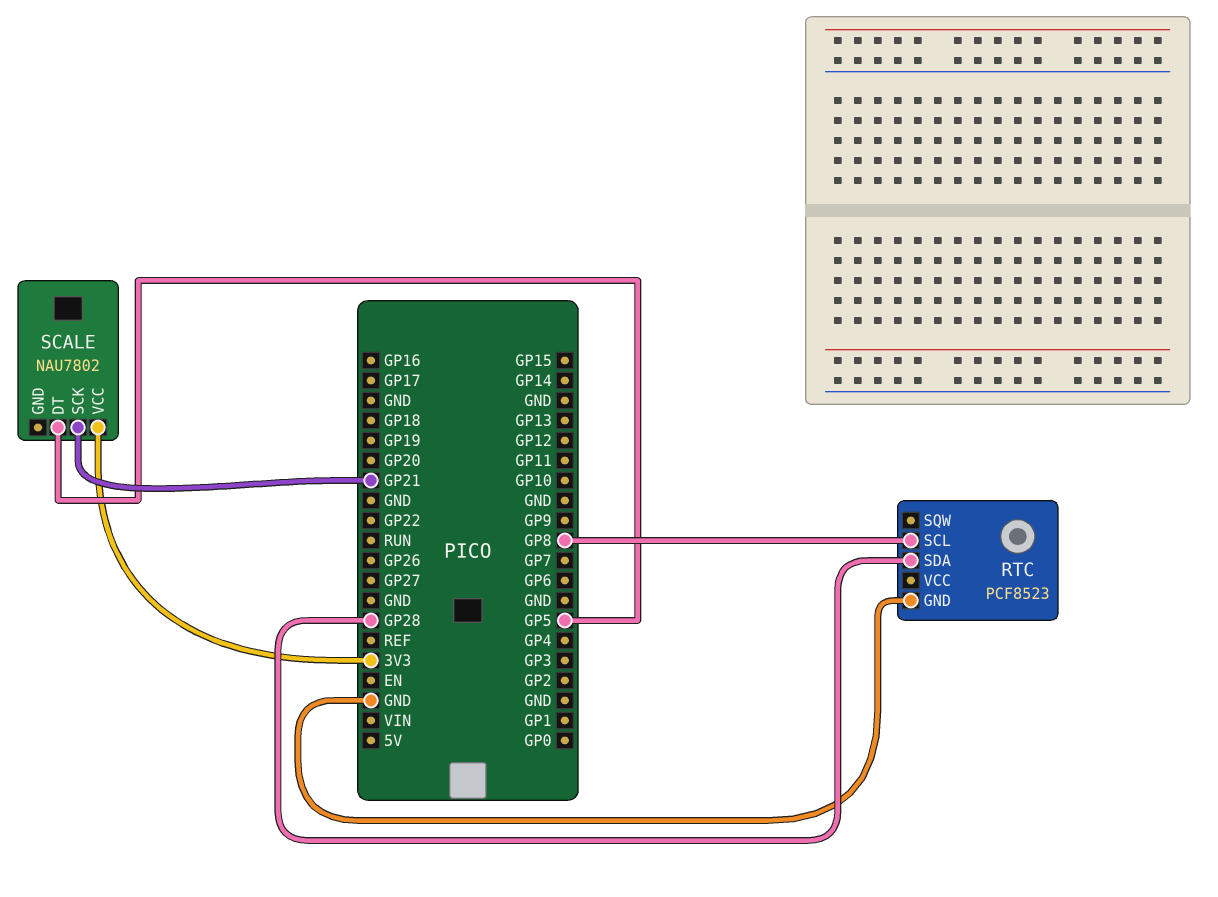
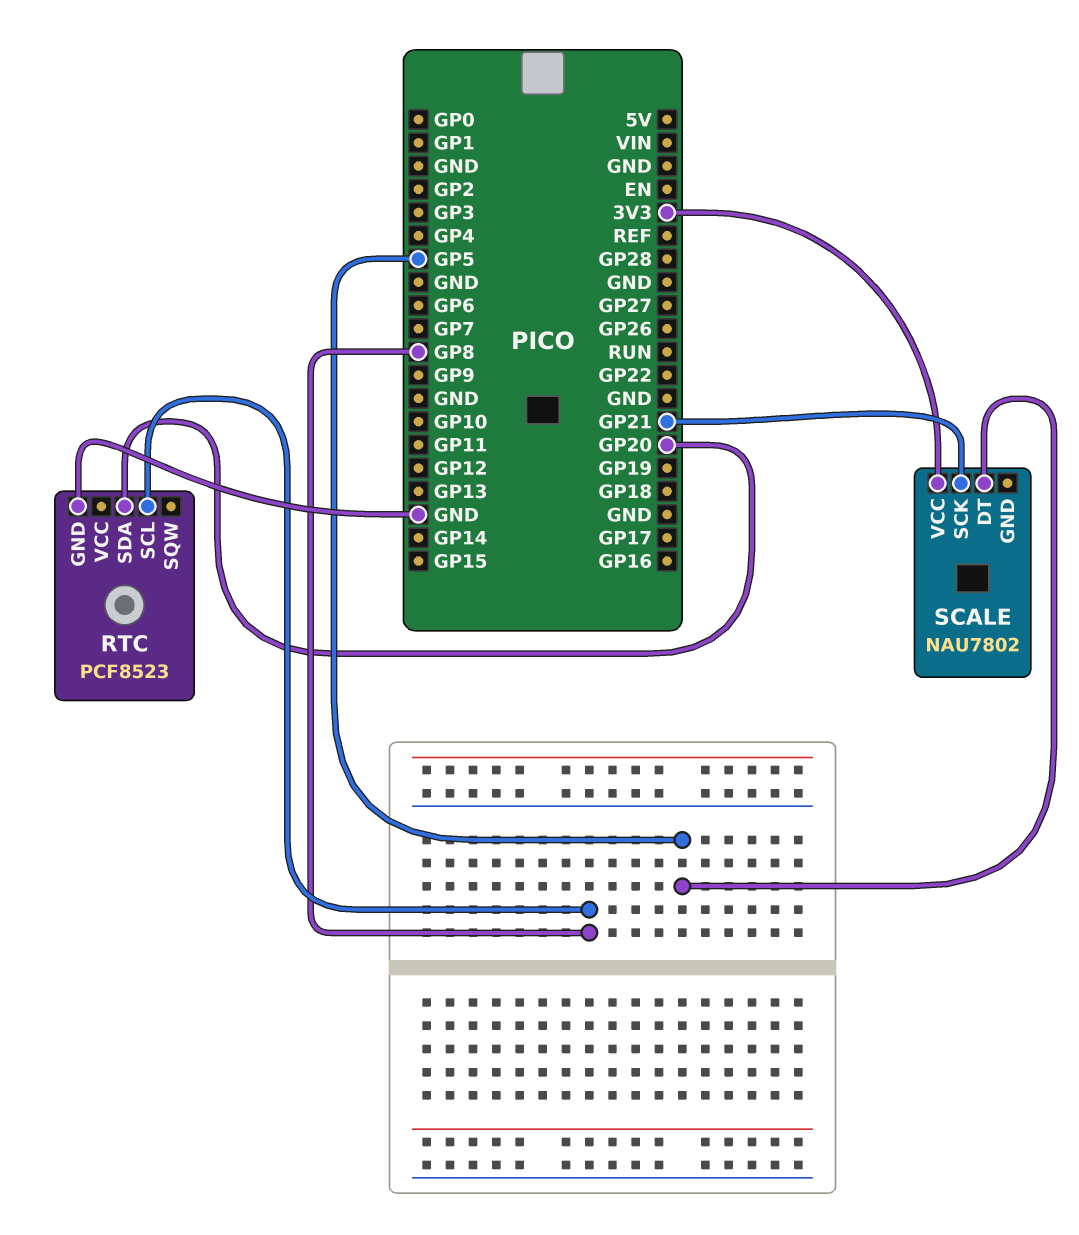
RTC pin SDA: GP28 -> GP20

